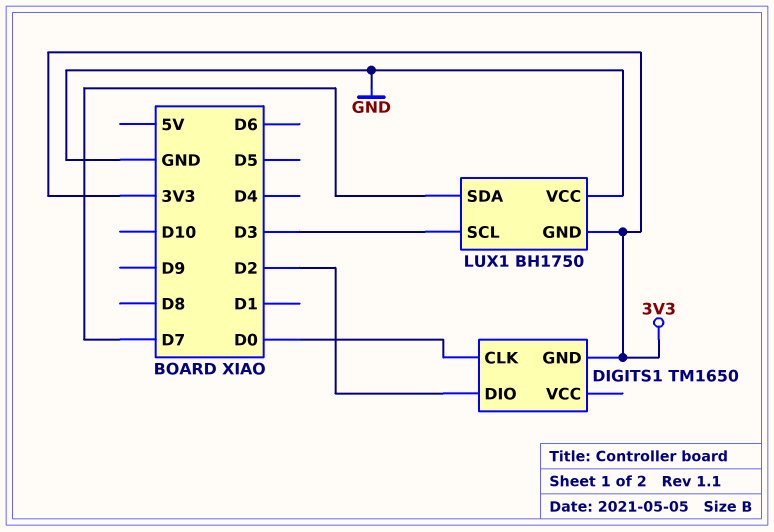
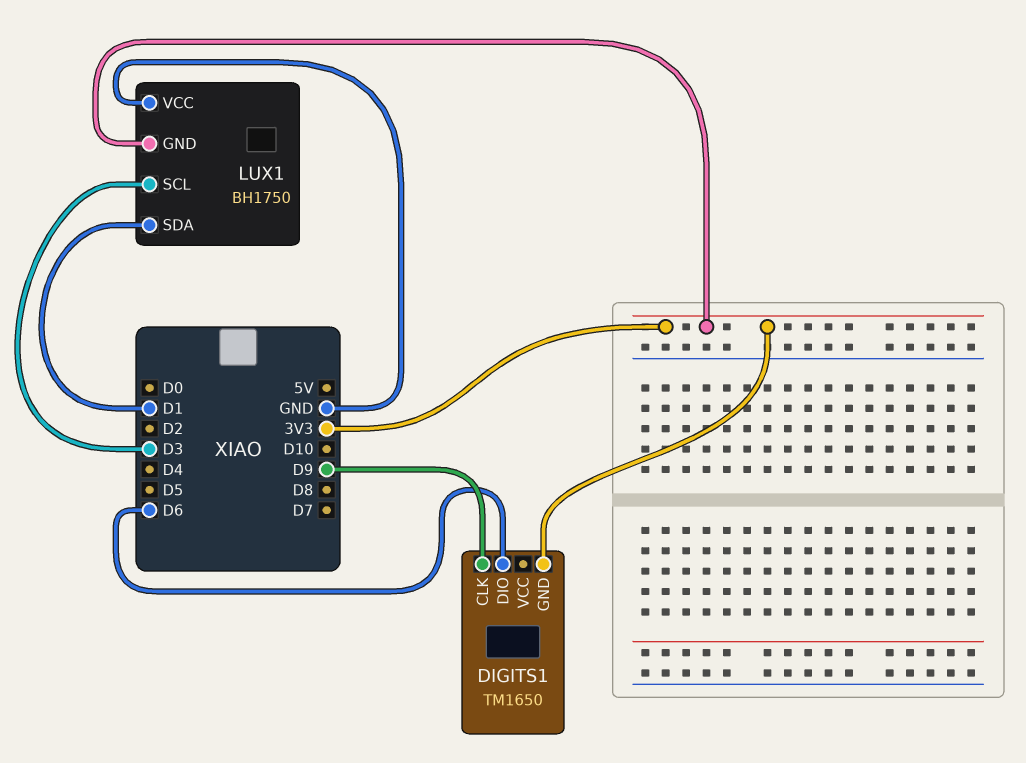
DIGITS1 pin CLK: D0 -> D9
DIGITS1 pin DIO: D2 -> D6
LUX1 pin SDA: D7 -> D1

